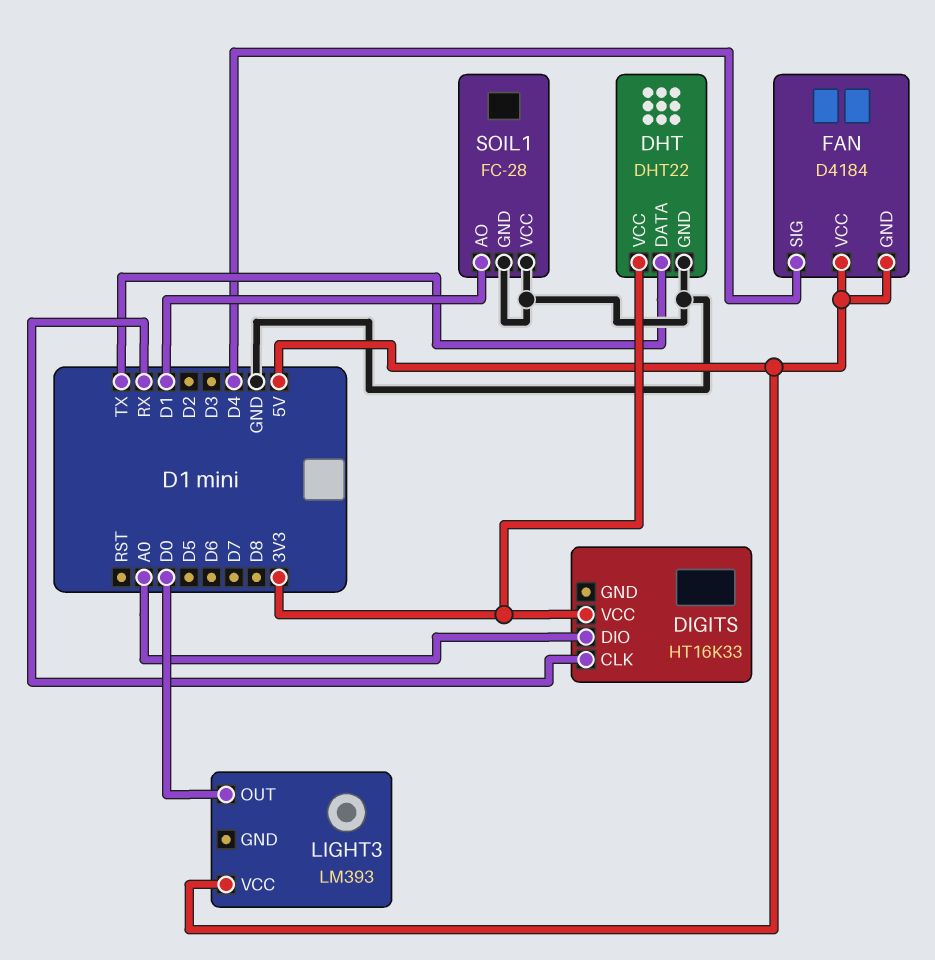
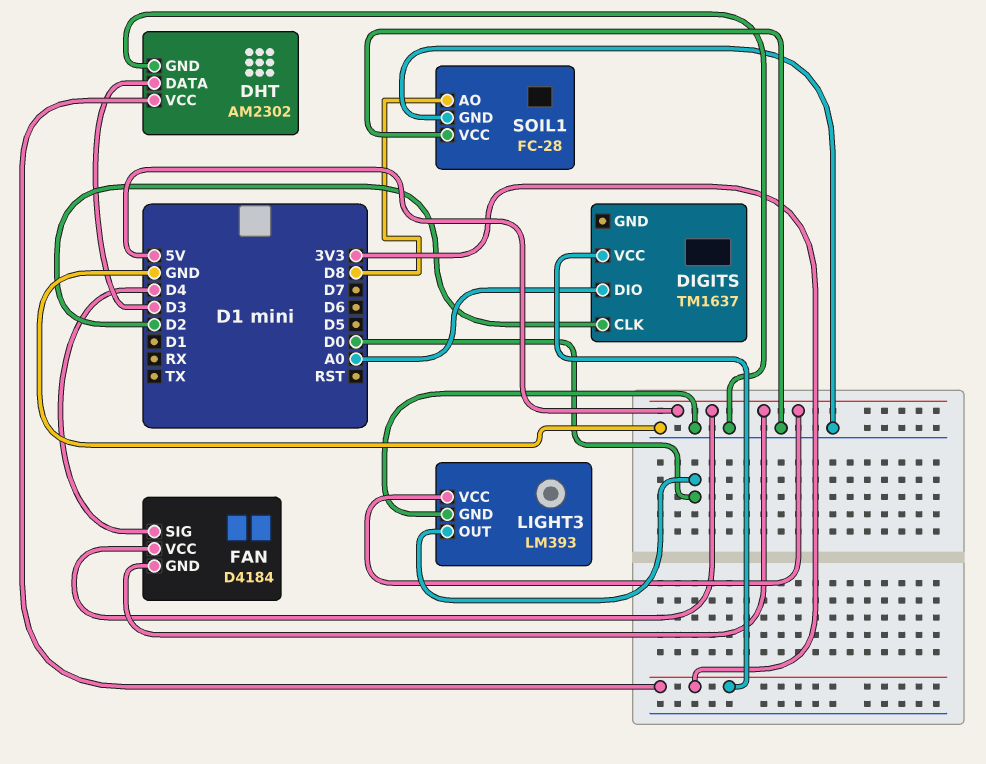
DHT: DHT22 -> AM2302
DHT pin DATA: TX -> D3
DIGITS: HT16K33 -> TM1637
DIGITS pin CLK: RX -> D2
LIGHT3 pin GND: none -> GND
SOIL1 pin AO: D1 -> D8

